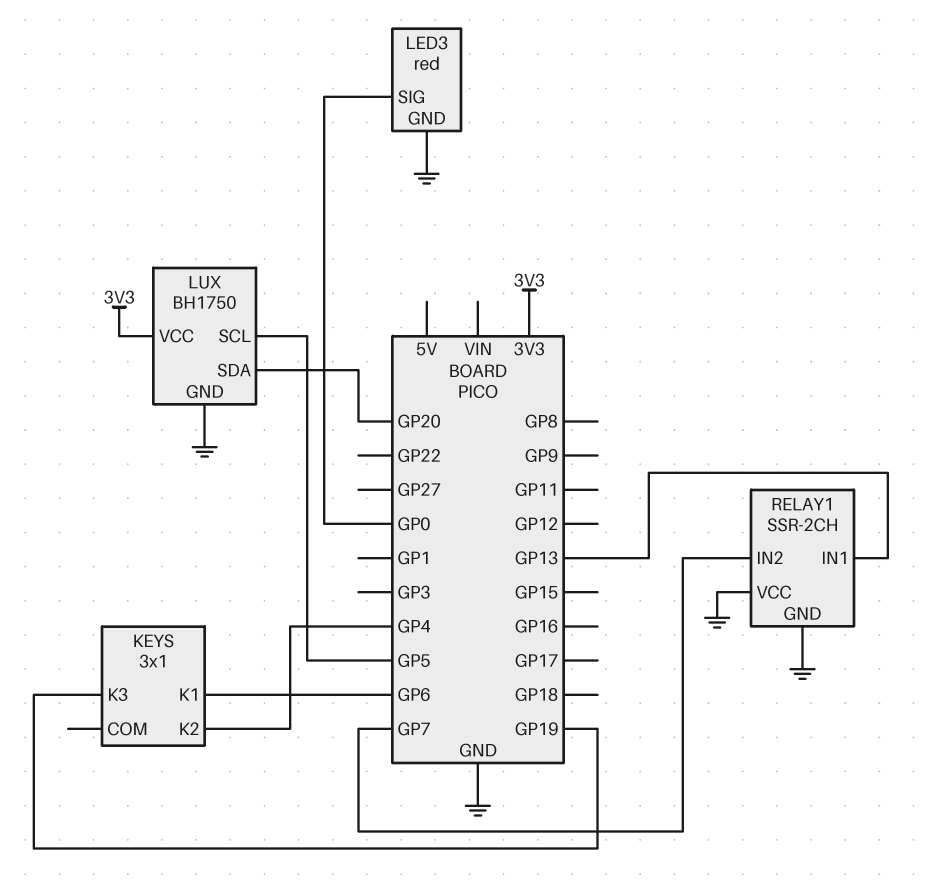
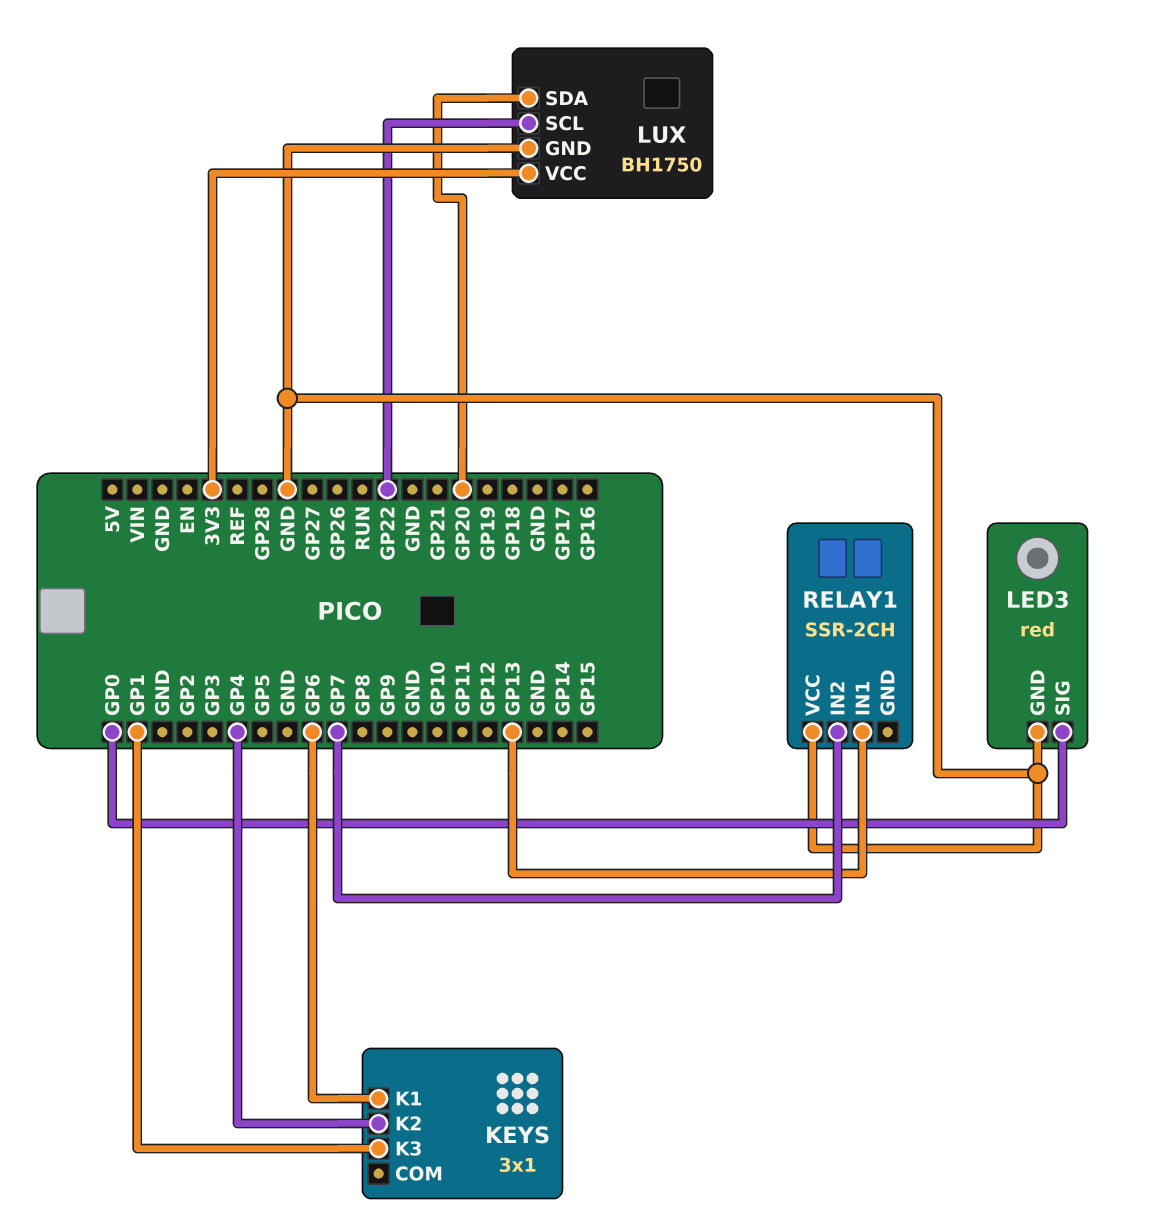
KEYS pin K3: GP19 -> GP1
LUX pin SCL: GP5 -> GP22
RELAY1 pin GND: GND -> none

